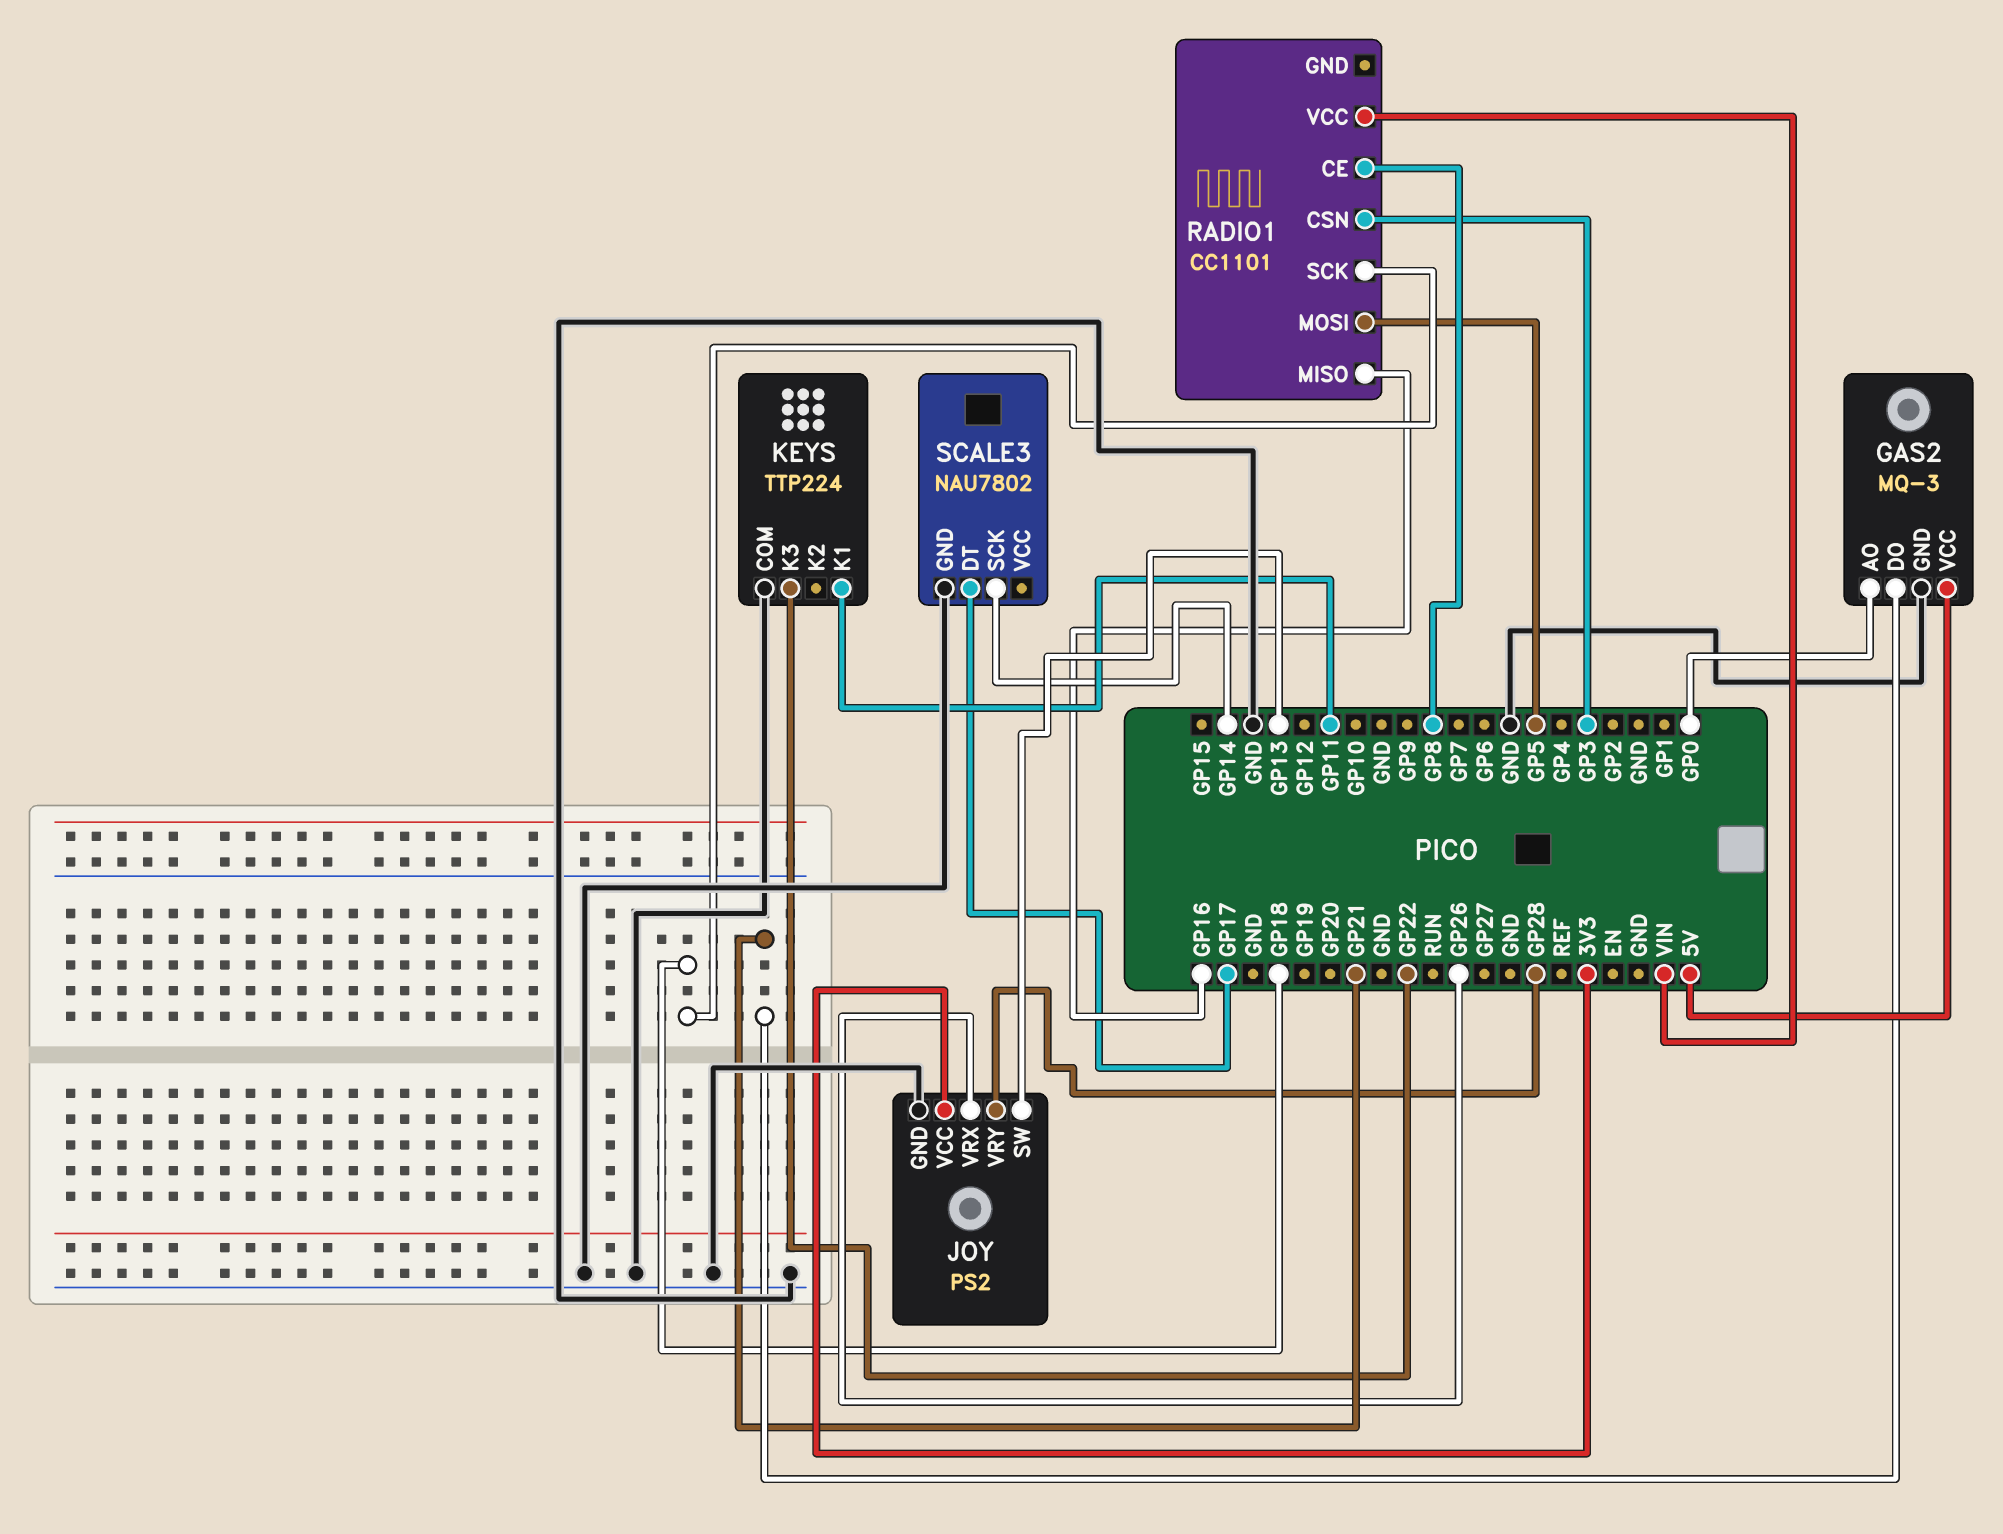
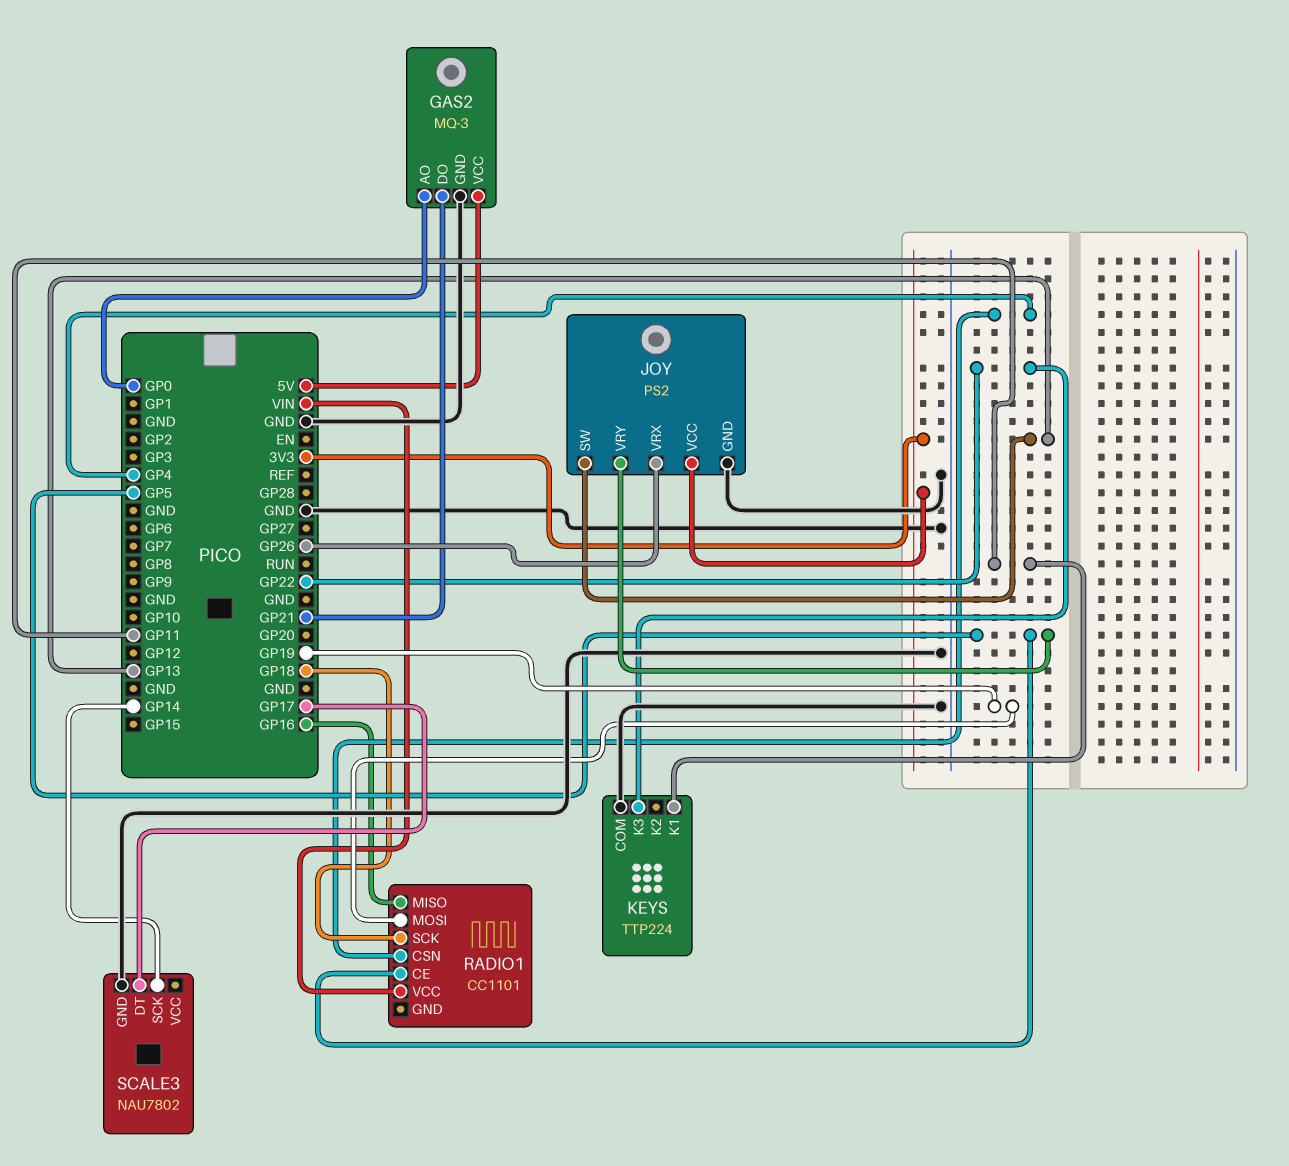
JOY pin VRY: GP28 -> GP5
RADIO1 pin CE: GP8 -> GP5
RADIO1 pin CSN: GP3 -> GP4
RADIO1 pin MOSI: GP5 -> GP19

